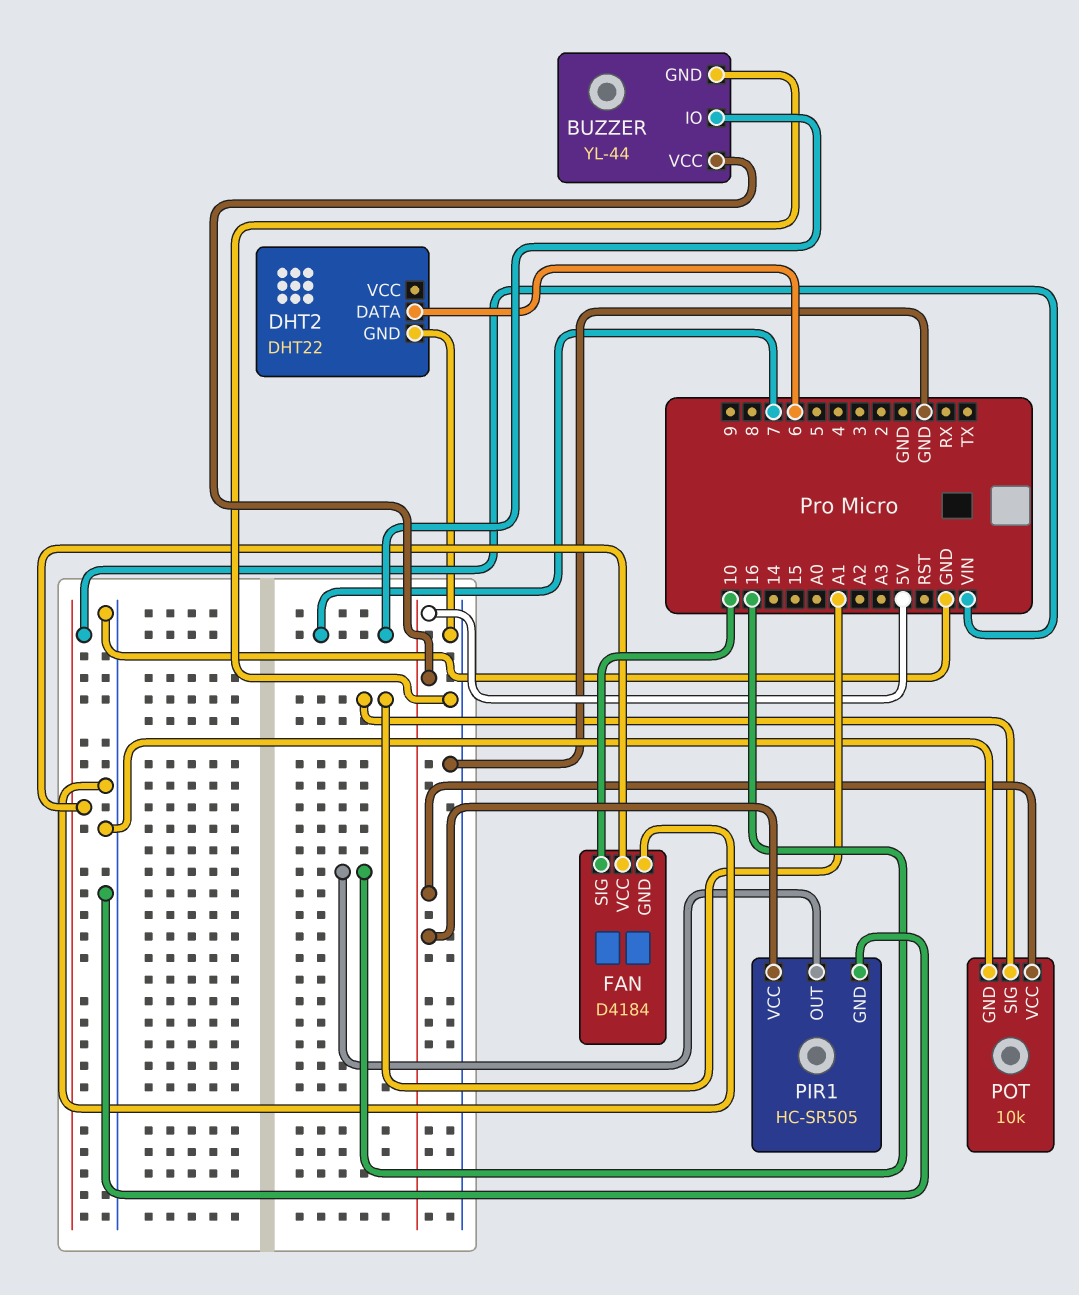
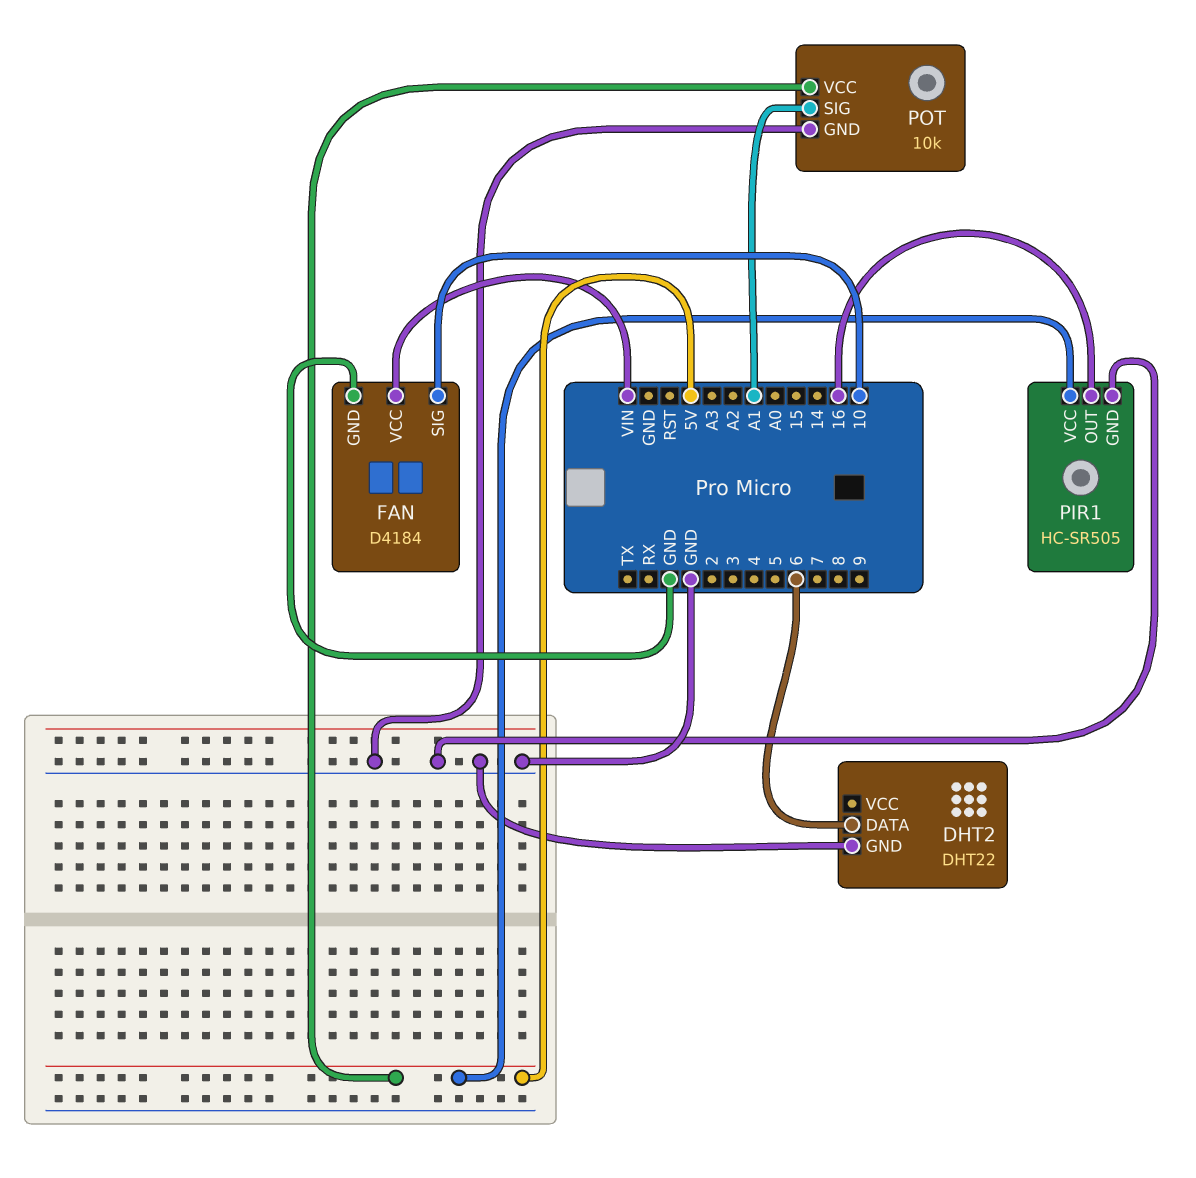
BUZZER: YL-44 -> none
BUZZER pin GND: GND -> none
BUZZER pin IO: 7 -> none
BUZZER pin VCC: 5V -> none

